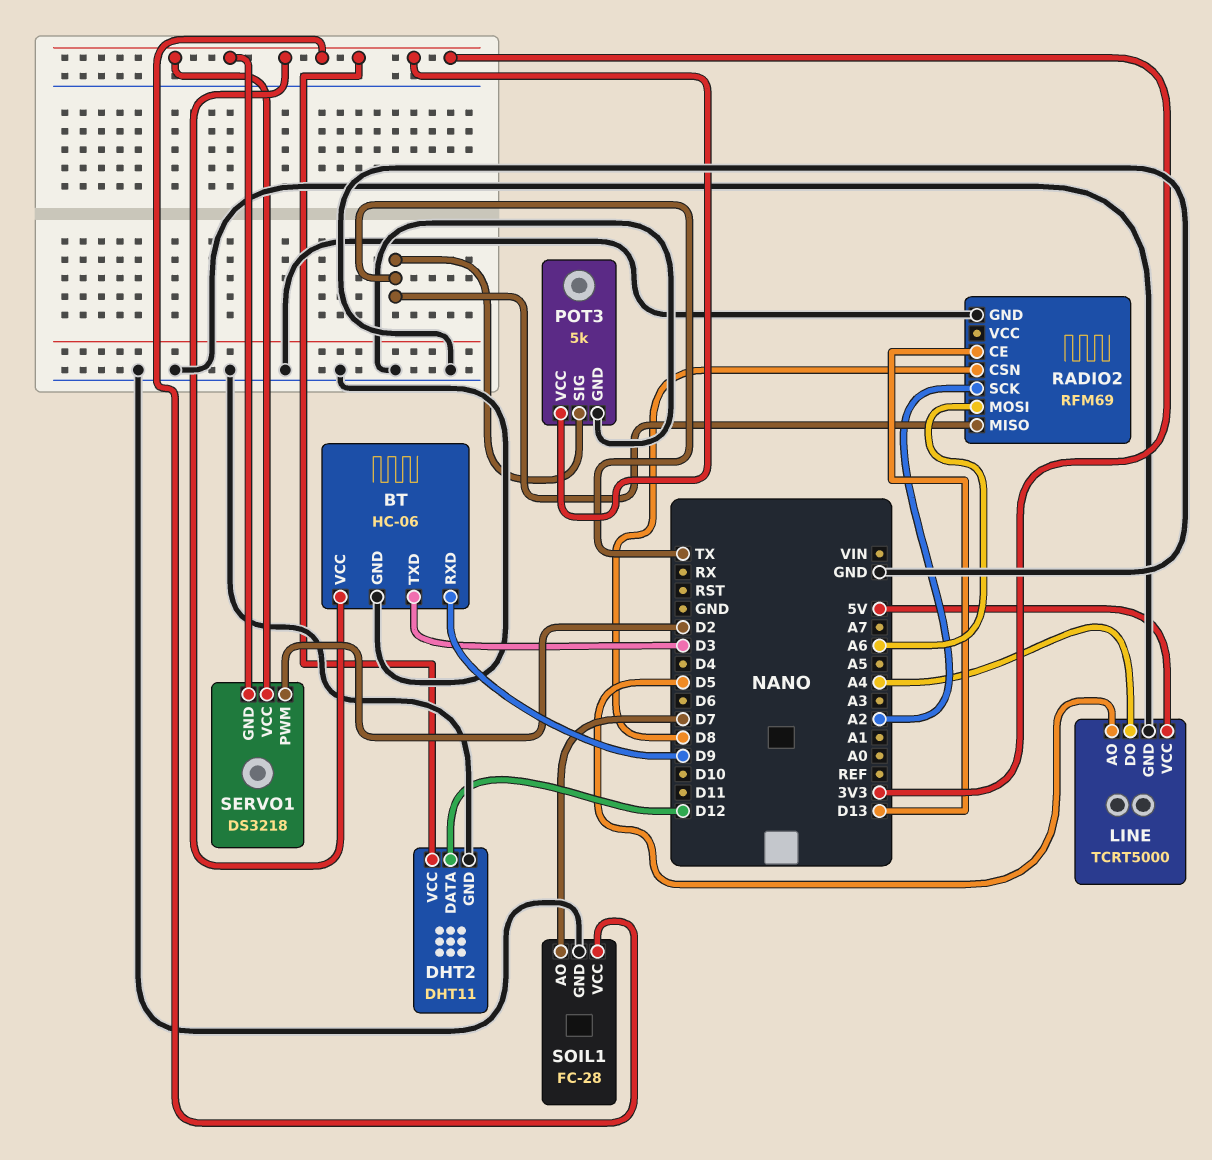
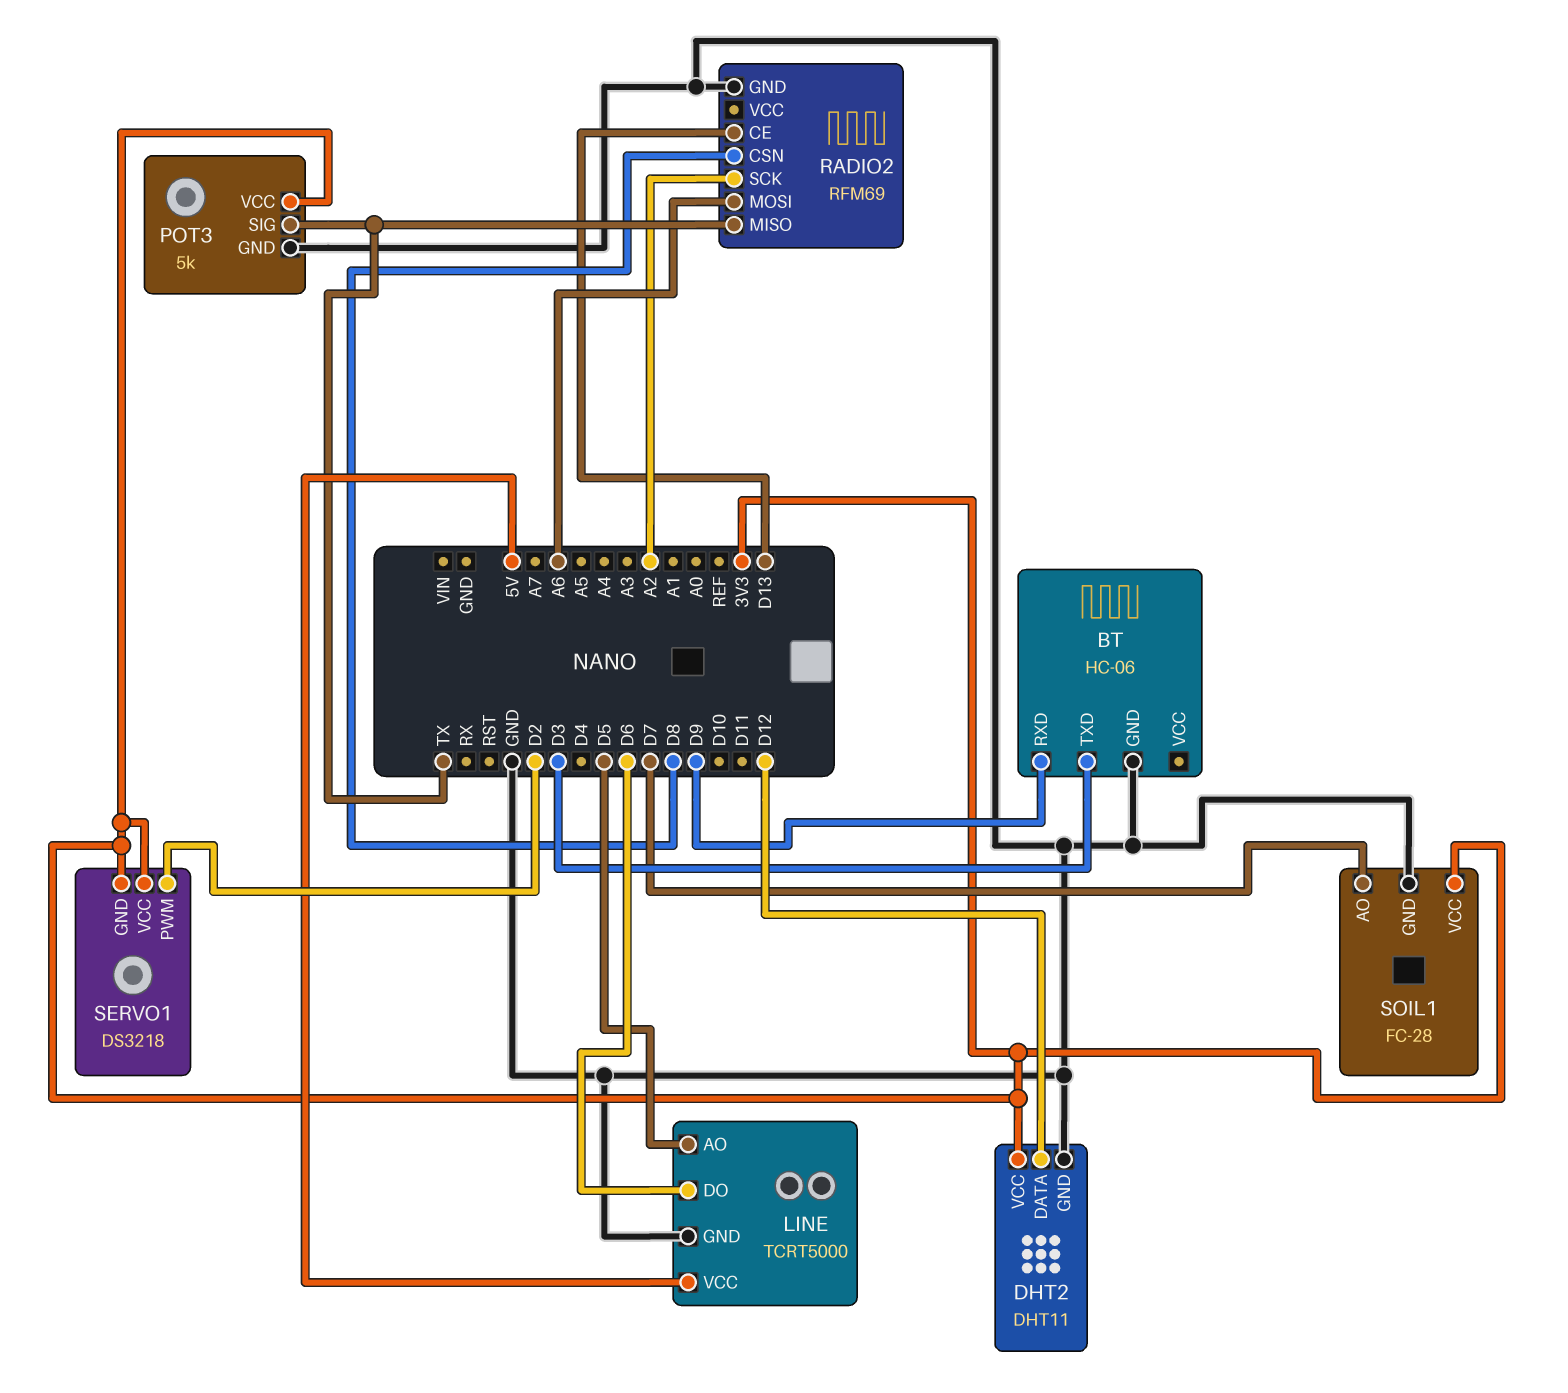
BT pin VCC: 3V3 -> none
LINE pin DO: A4 -> D6

